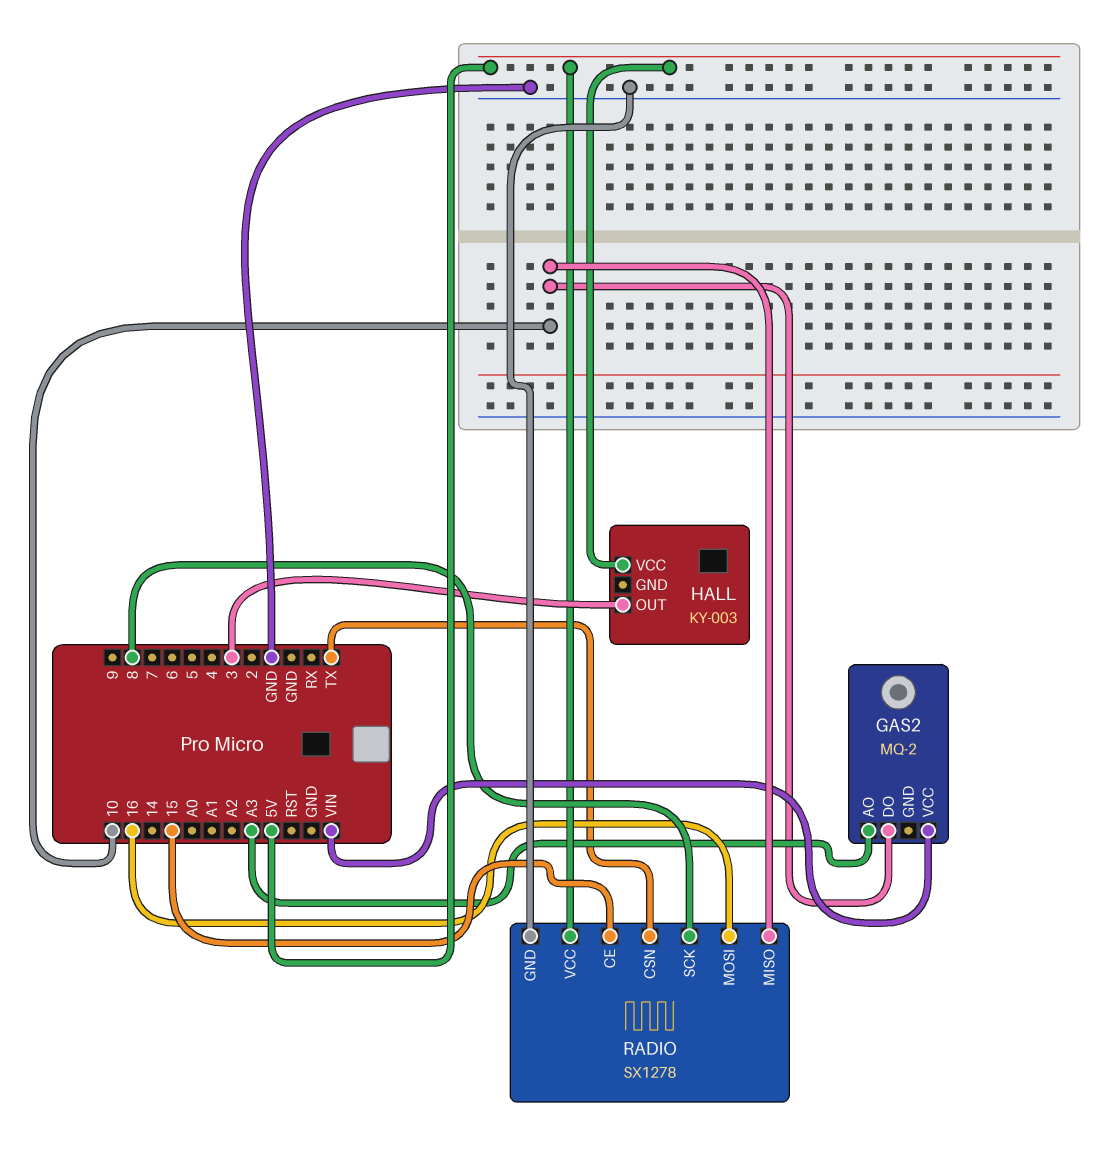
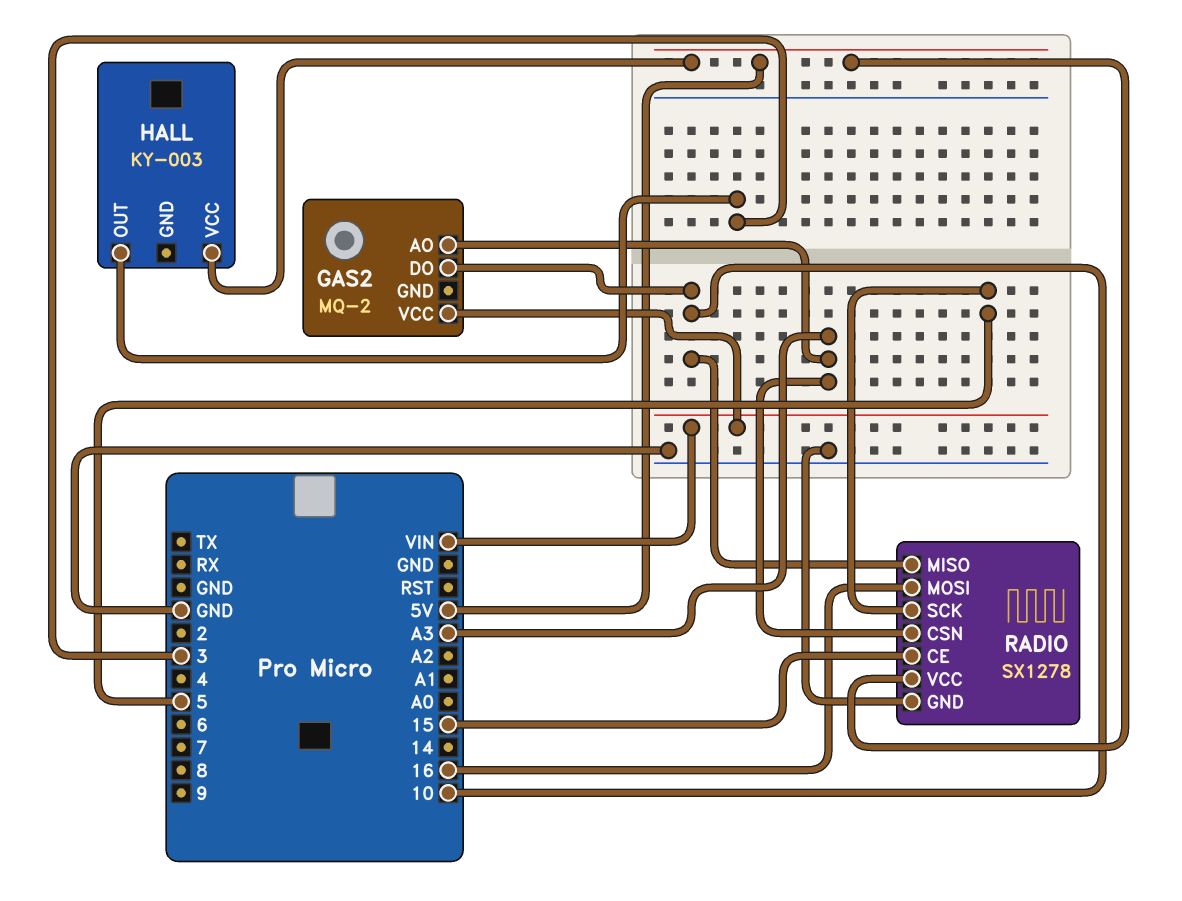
RADIO pin CSN: TX -> A3
RADIO pin SCK: 8 -> 5

